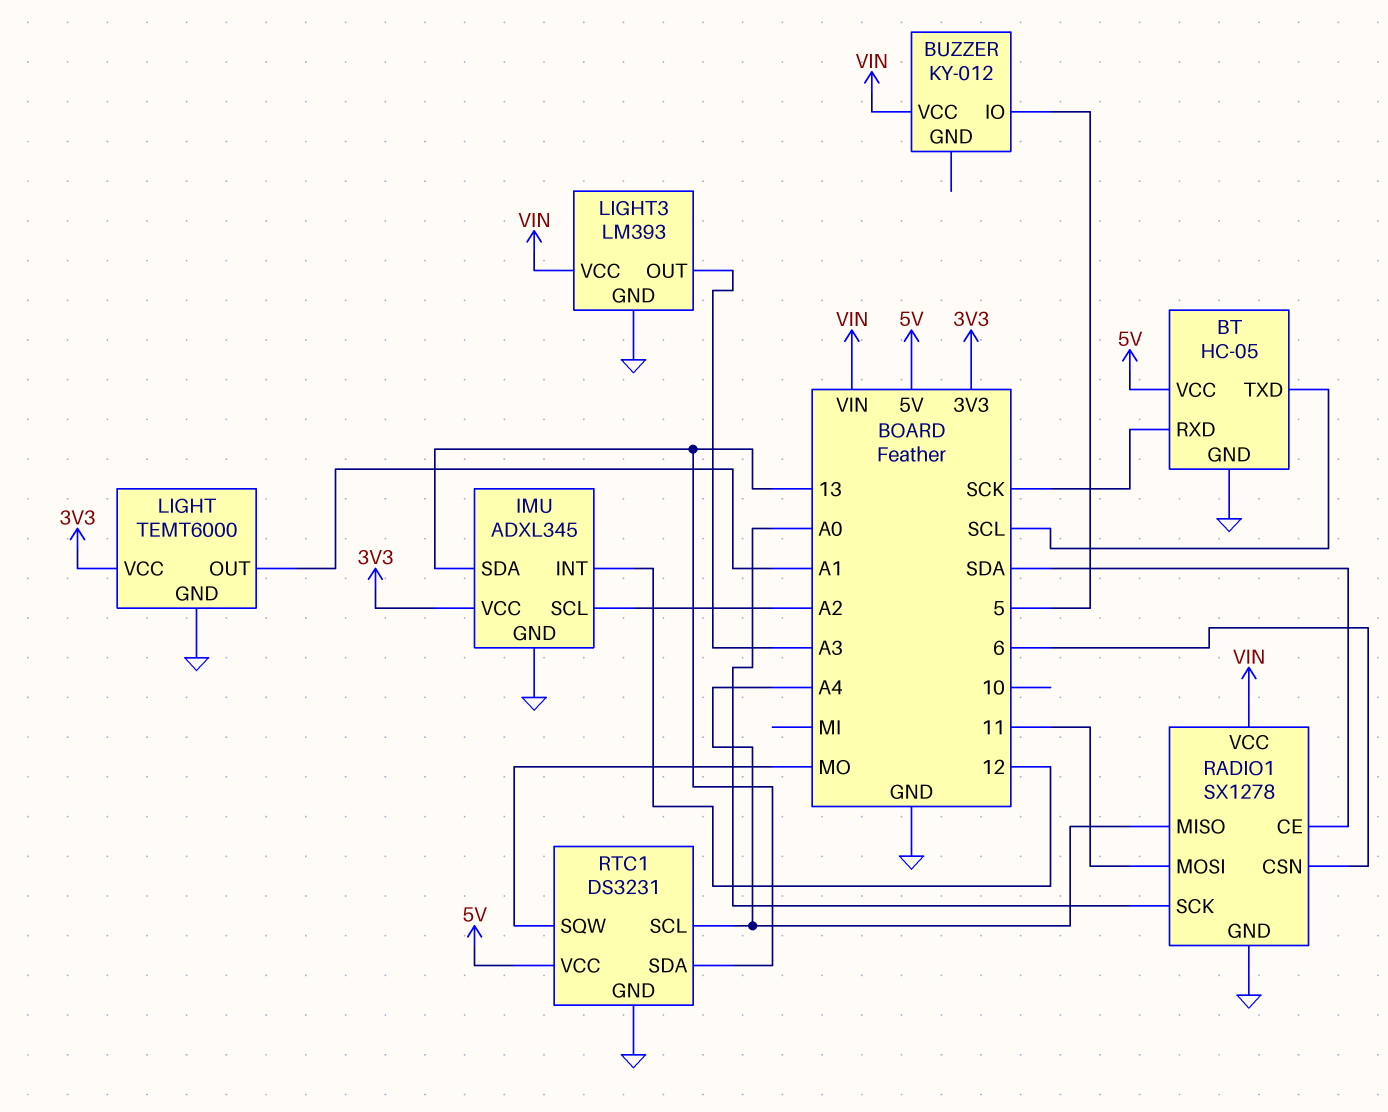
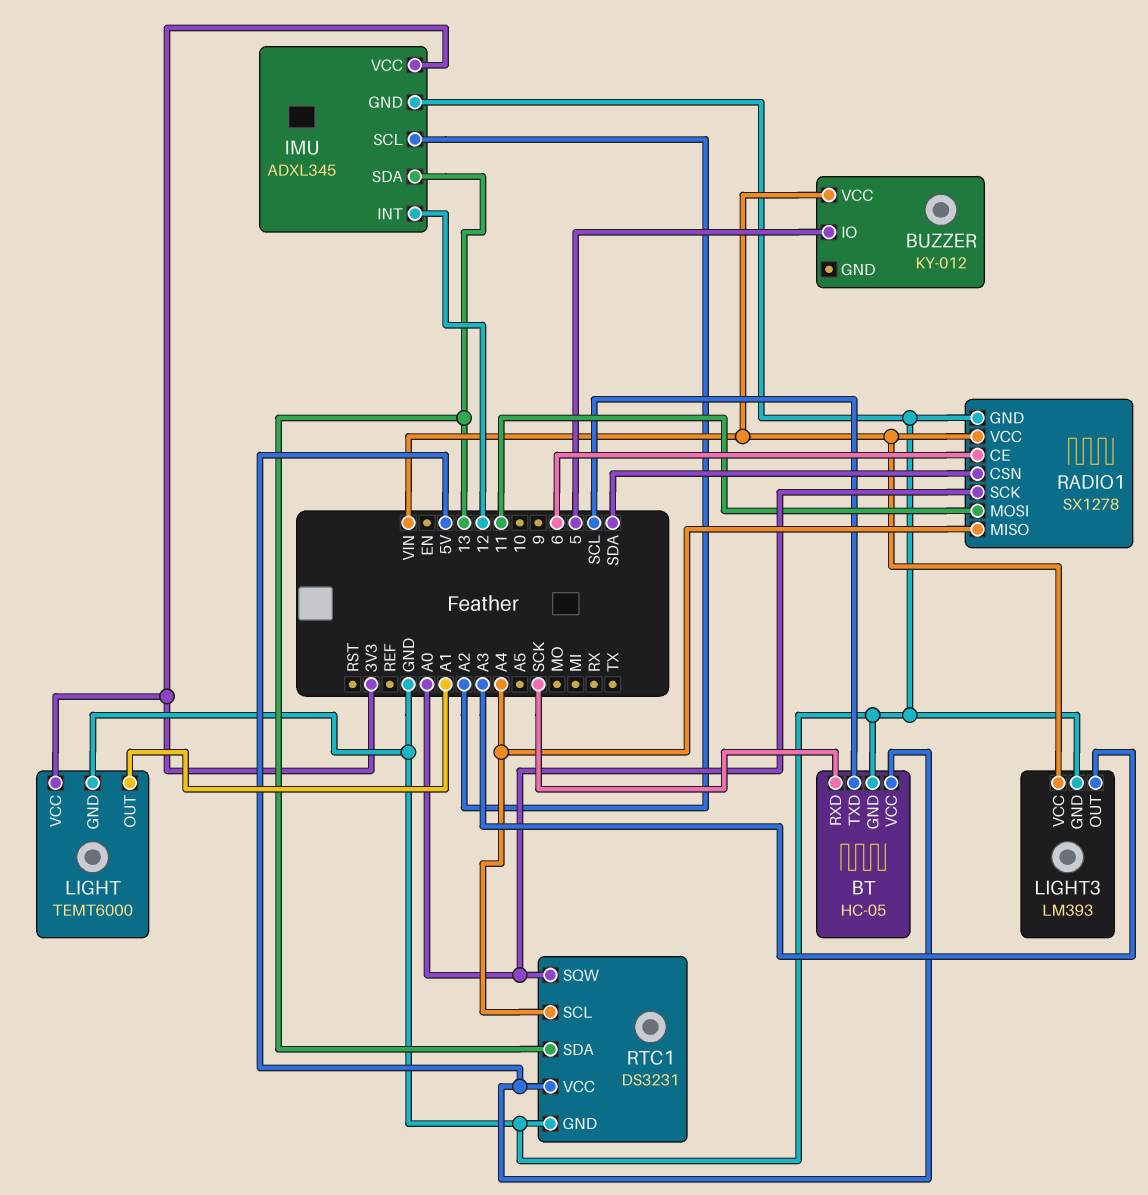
RADIO1 pin CE: SDA -> 6
RADIO1 pin CSN: 6 -> SDA
RTC1 pin SQW: MO -> A0

